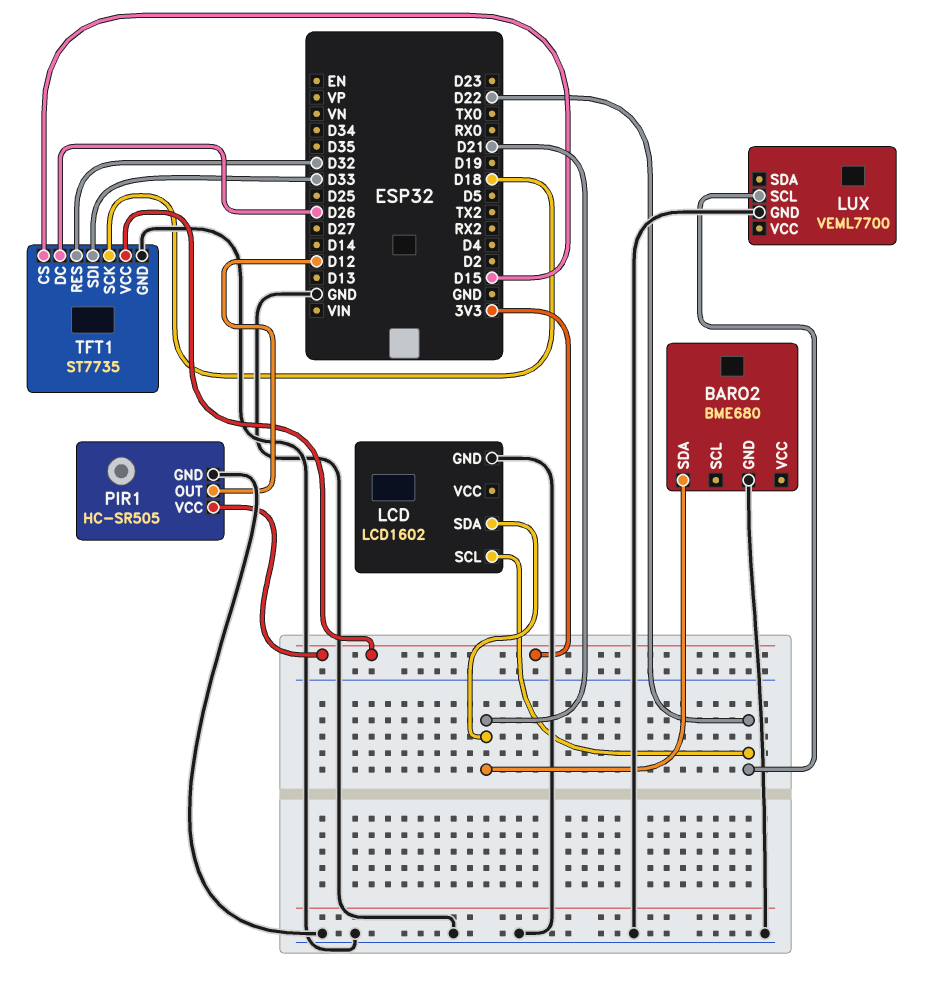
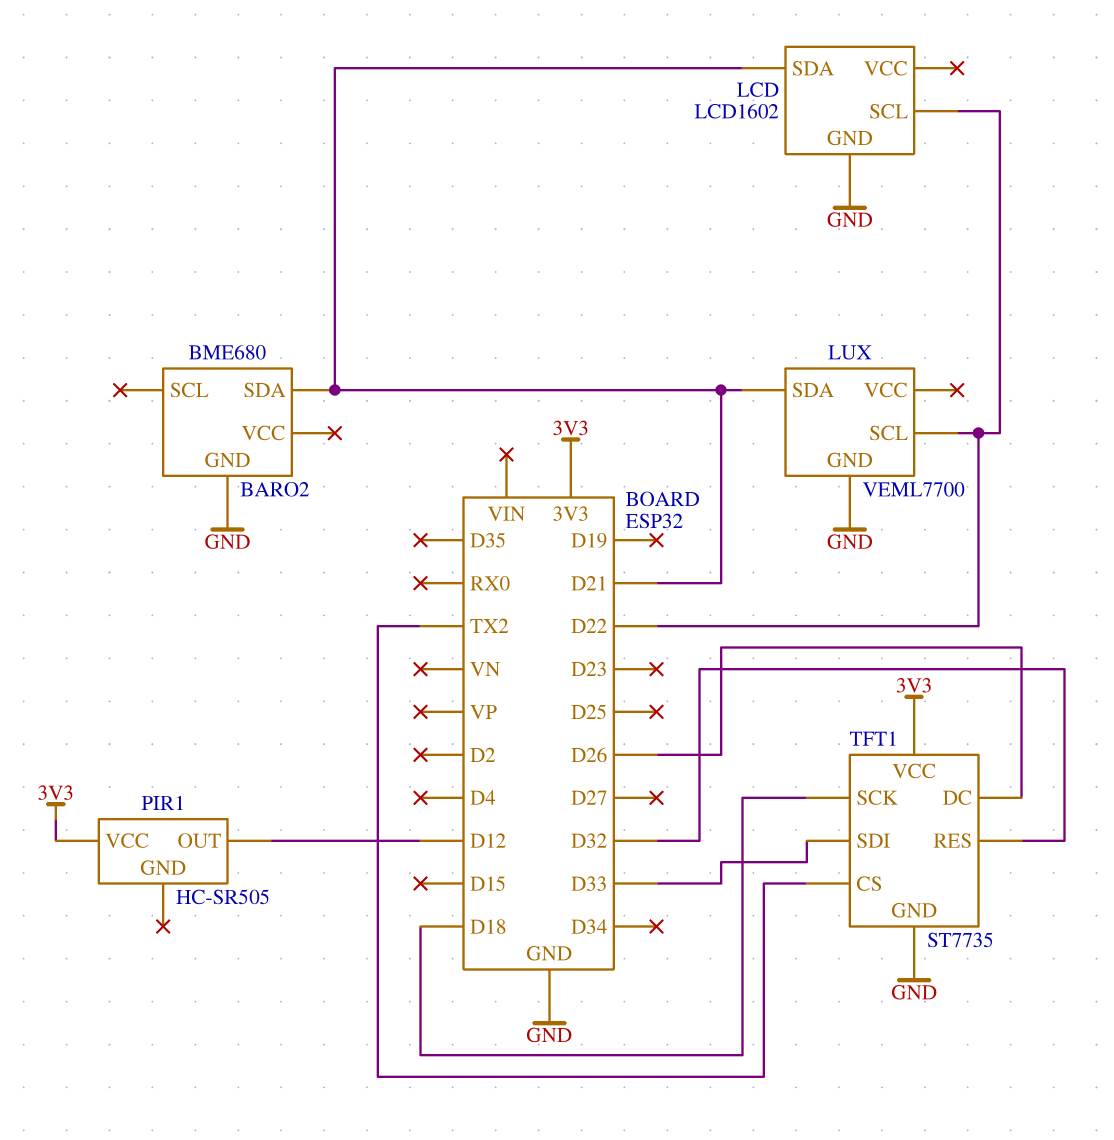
LUX pin SDA: none -> D21
PIR1 pin GND: GND -> none
TFT1 pin CS: D15 -> TX2

